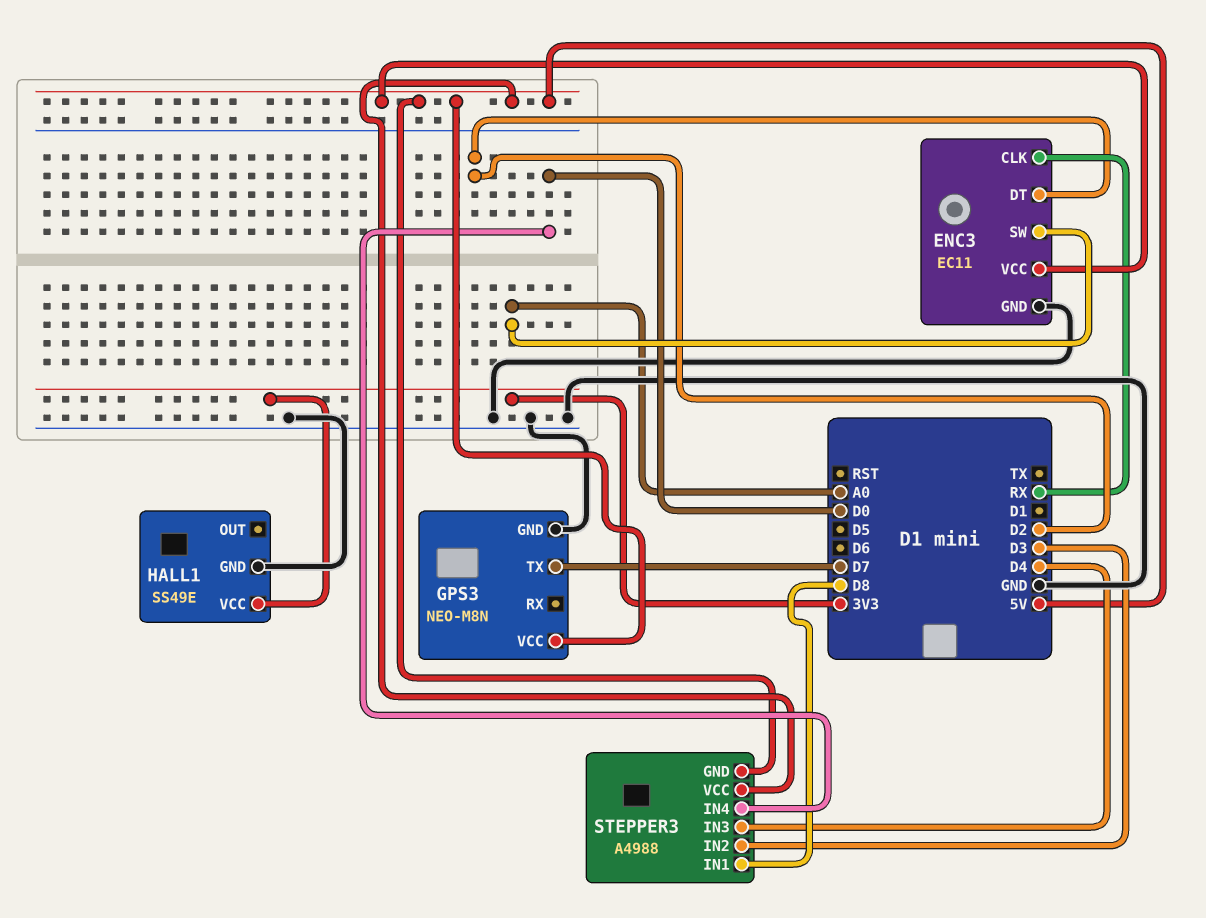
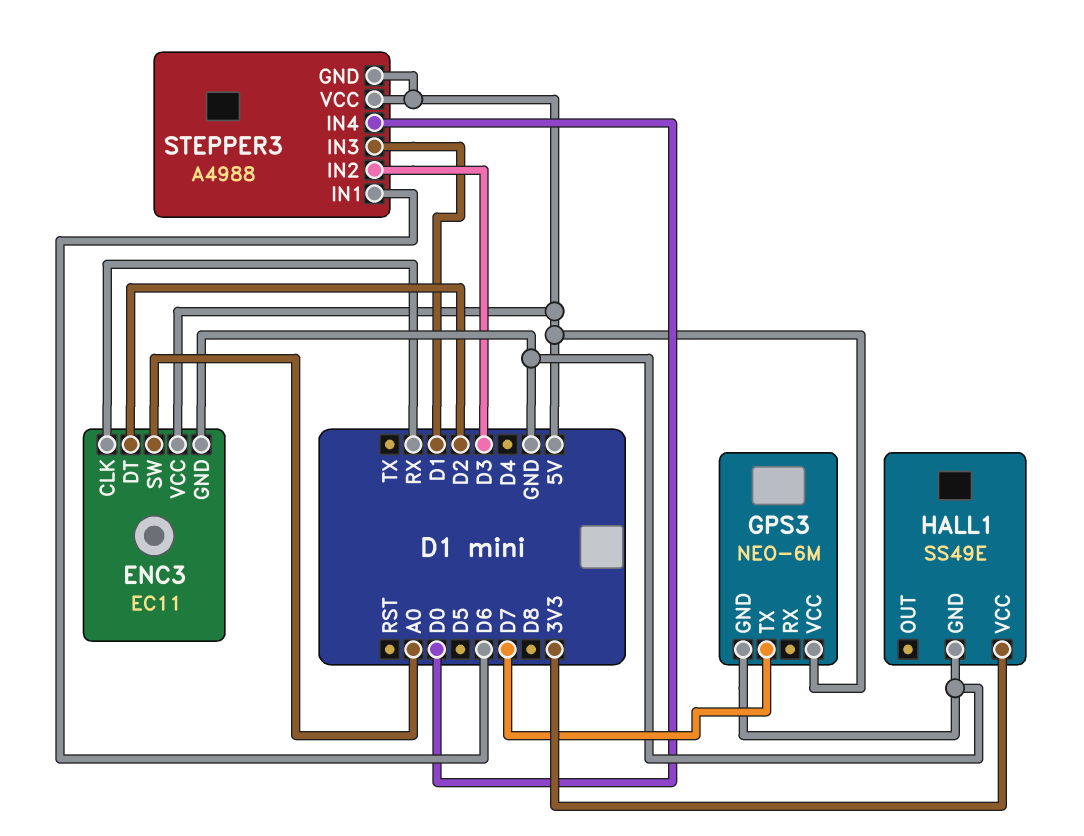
GPS3: NEO-M8N -> NEO-6M
STEPPER3 pin IN1: D8 -> D6
STEPPER3 pin IN3: D4 -> D1

